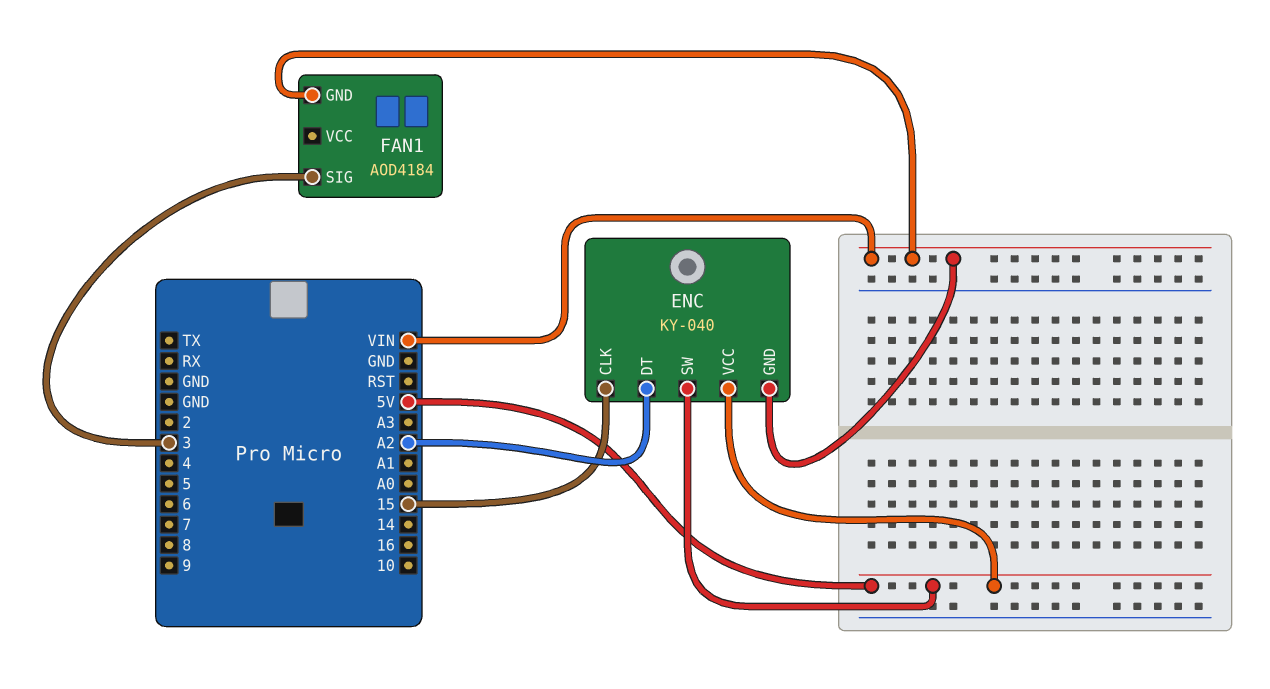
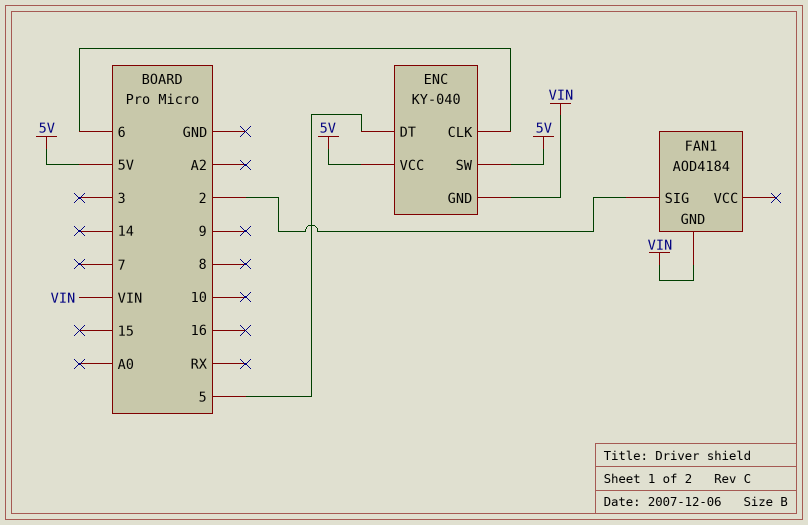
ENC pin CLK: 15 -> 6
ENC pin DT: A2 -> 5
FAN1 pin SIG: 3 -> 2

